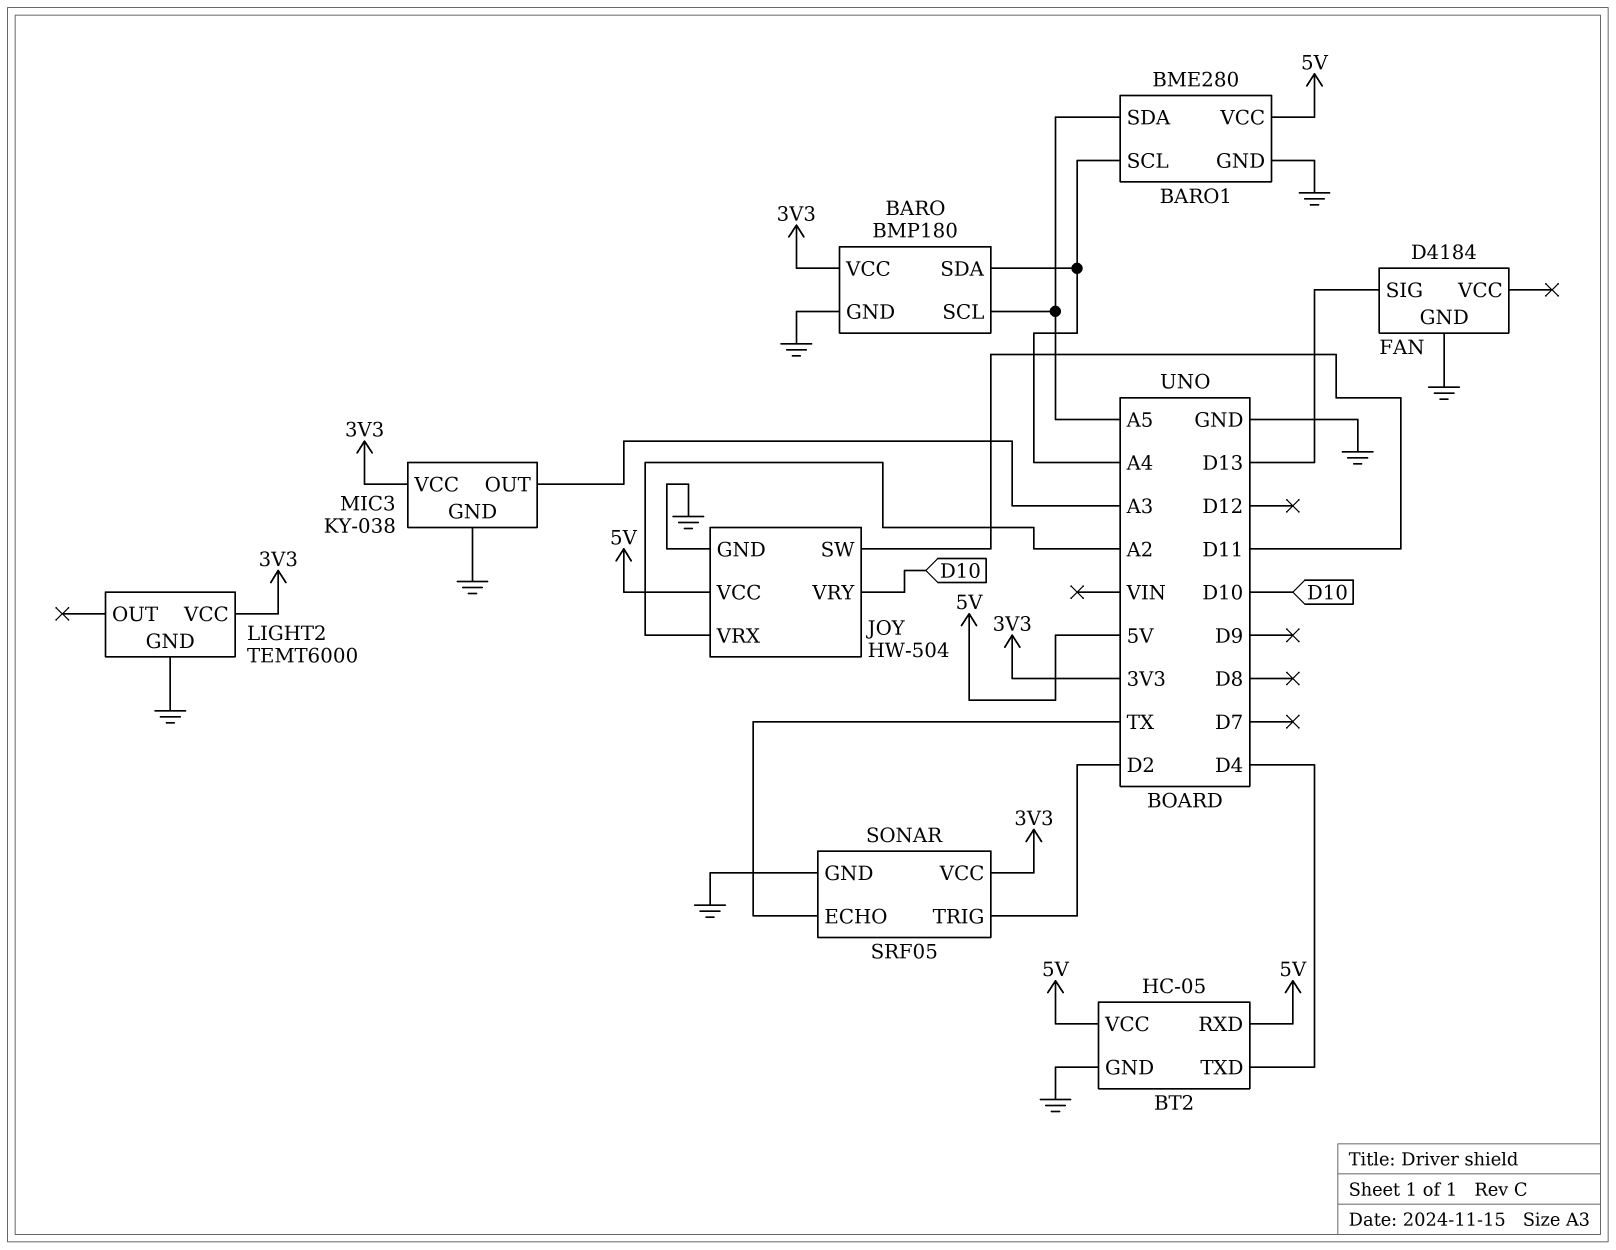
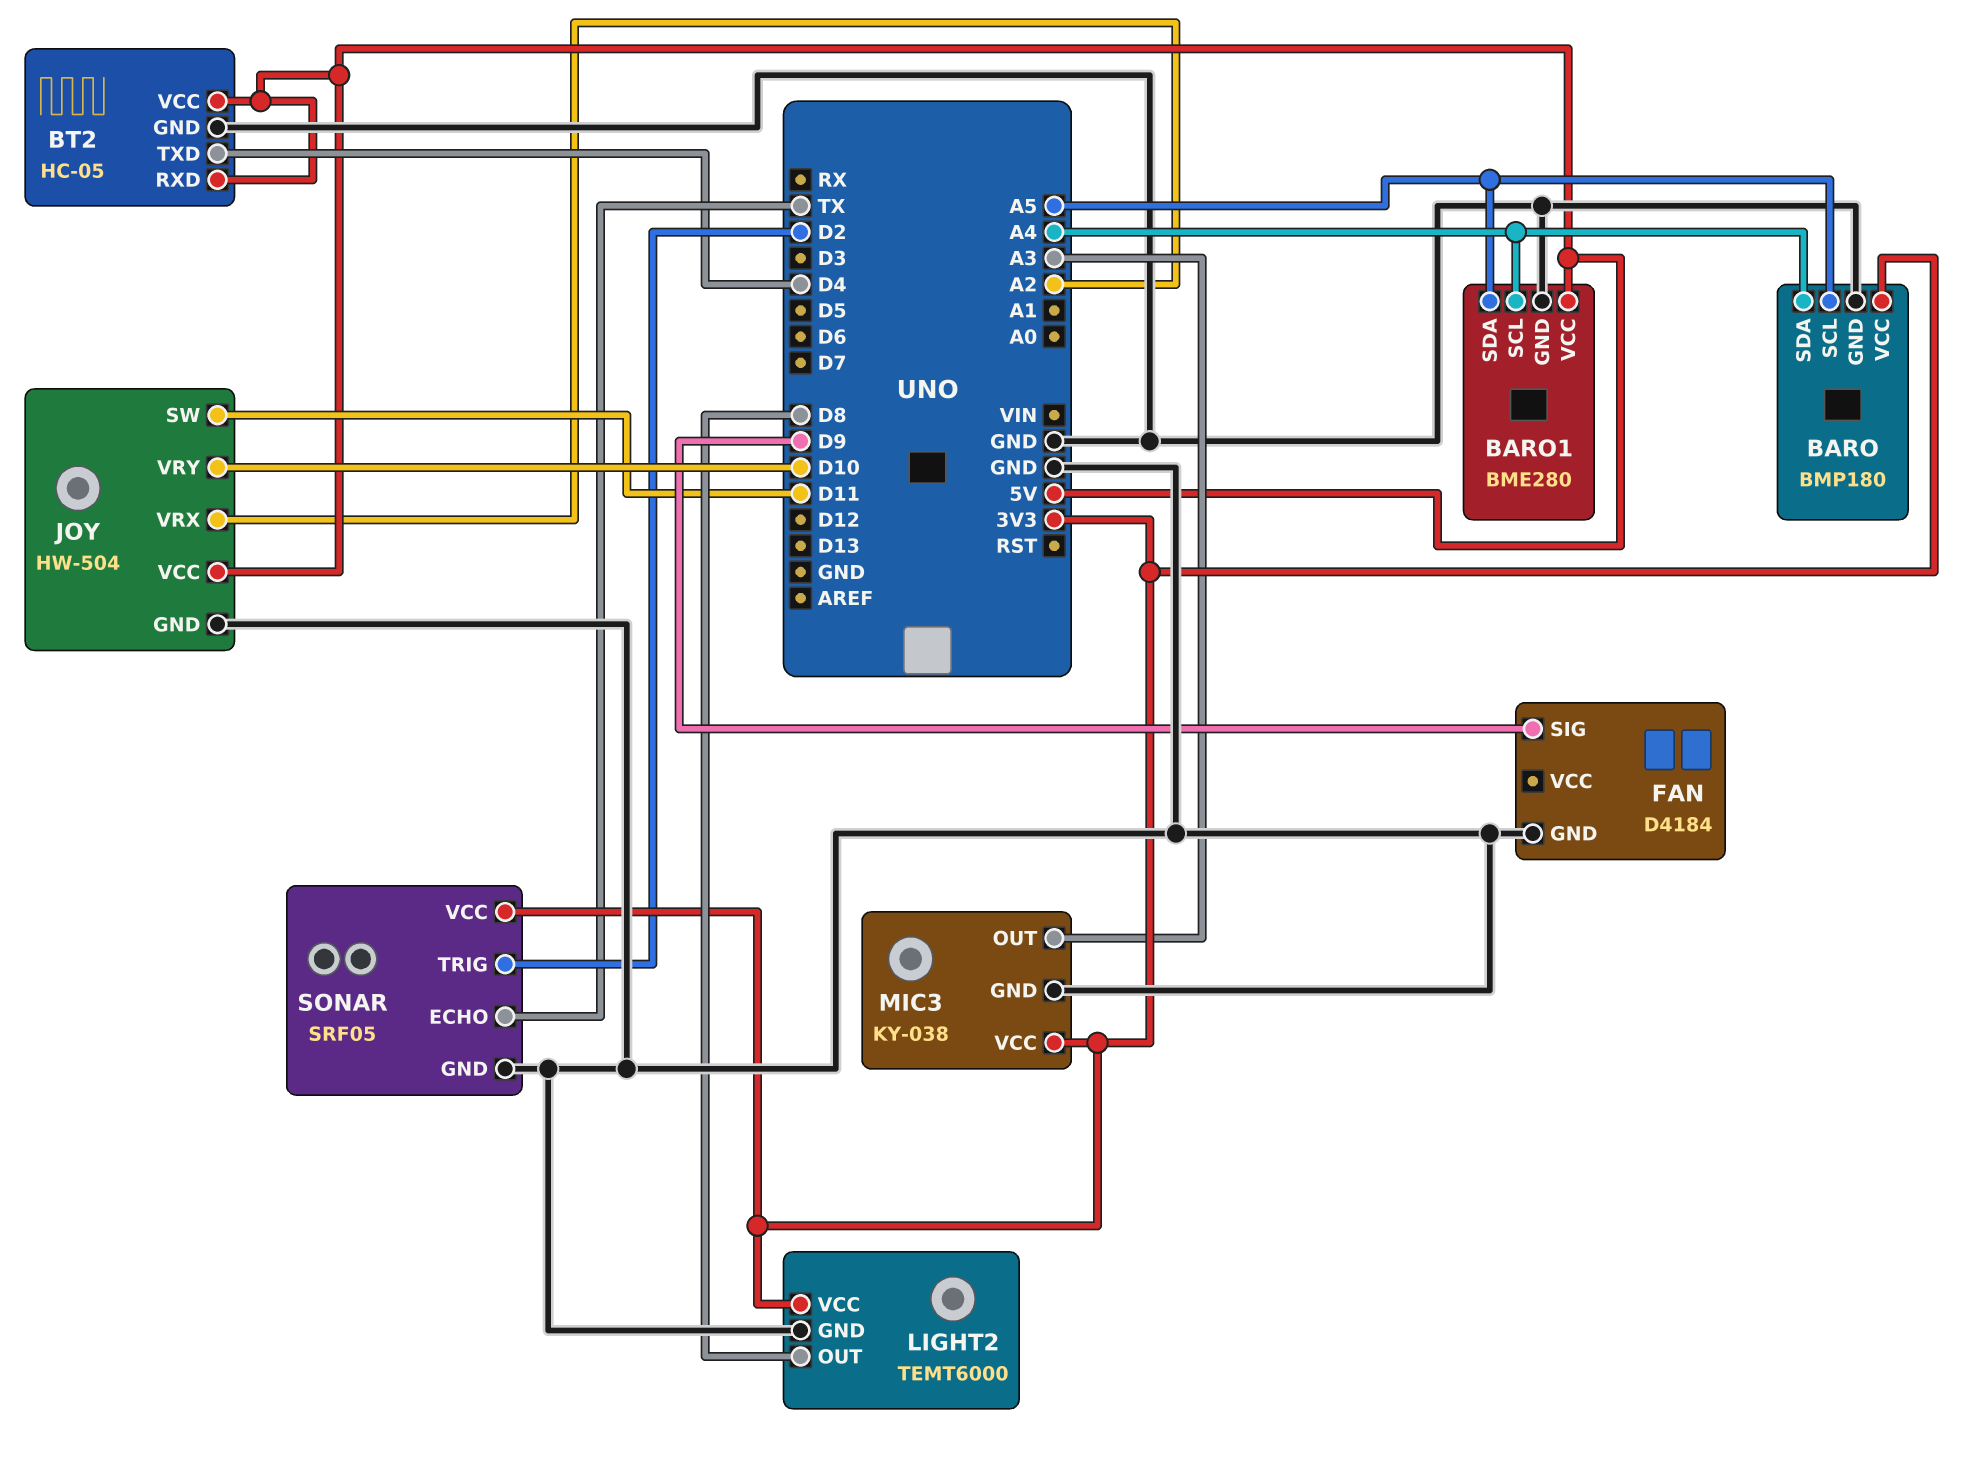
FAN pin SIG: D13 -> D9
LIGHT2 pin OUT: none -> D8

